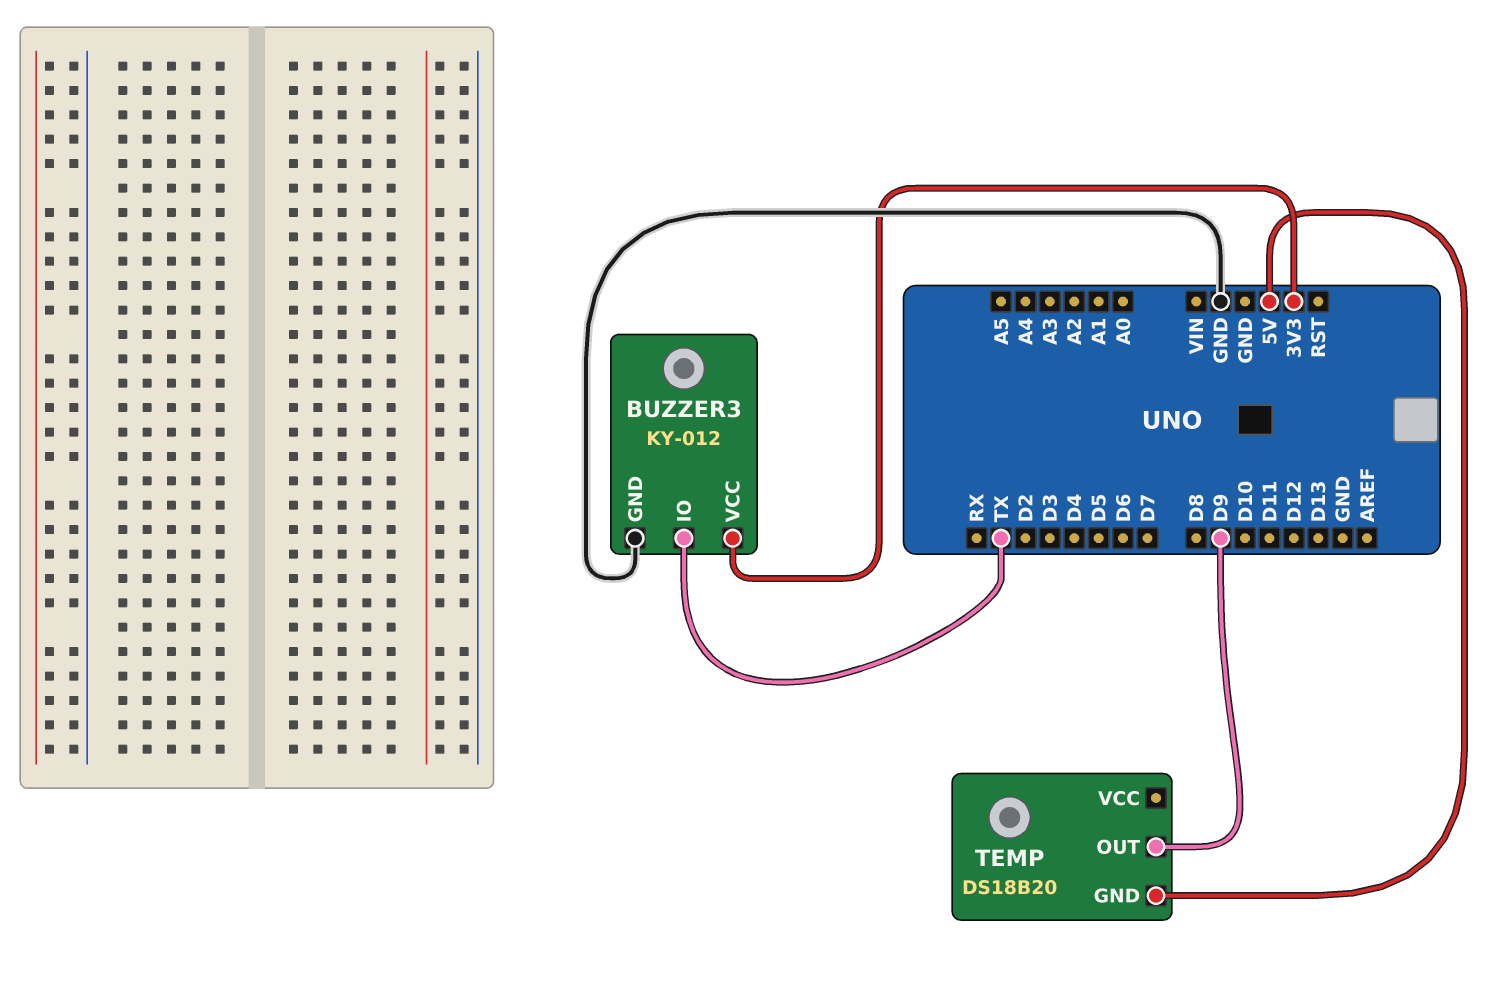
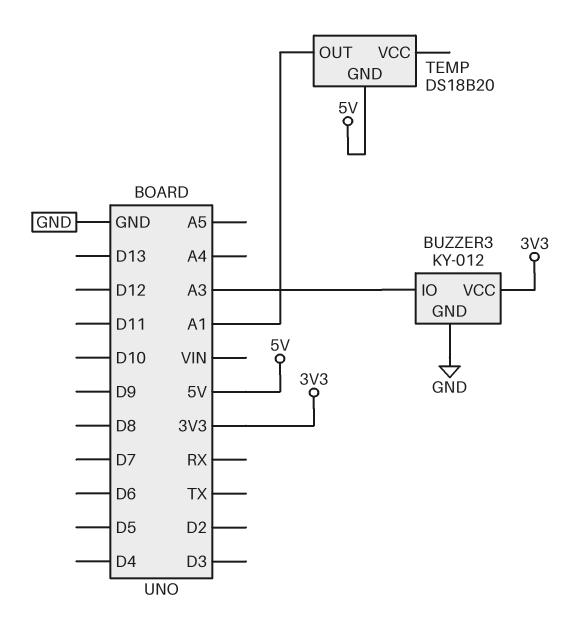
BUZZER3 pin IO: TX -> A3
TEMP pin OUT: D9 -> A1

